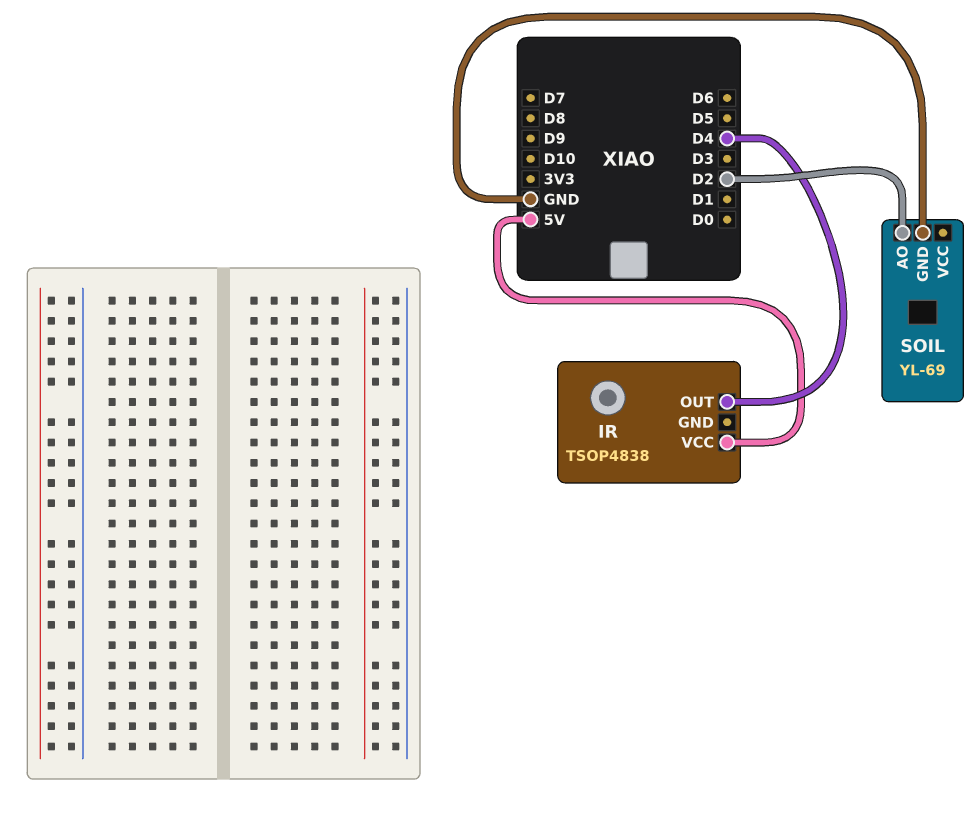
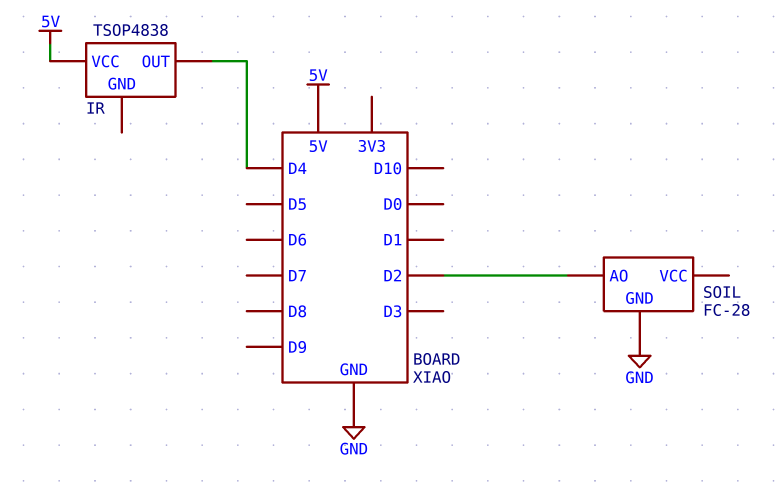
SOIL: YL-69 -> FC-28

